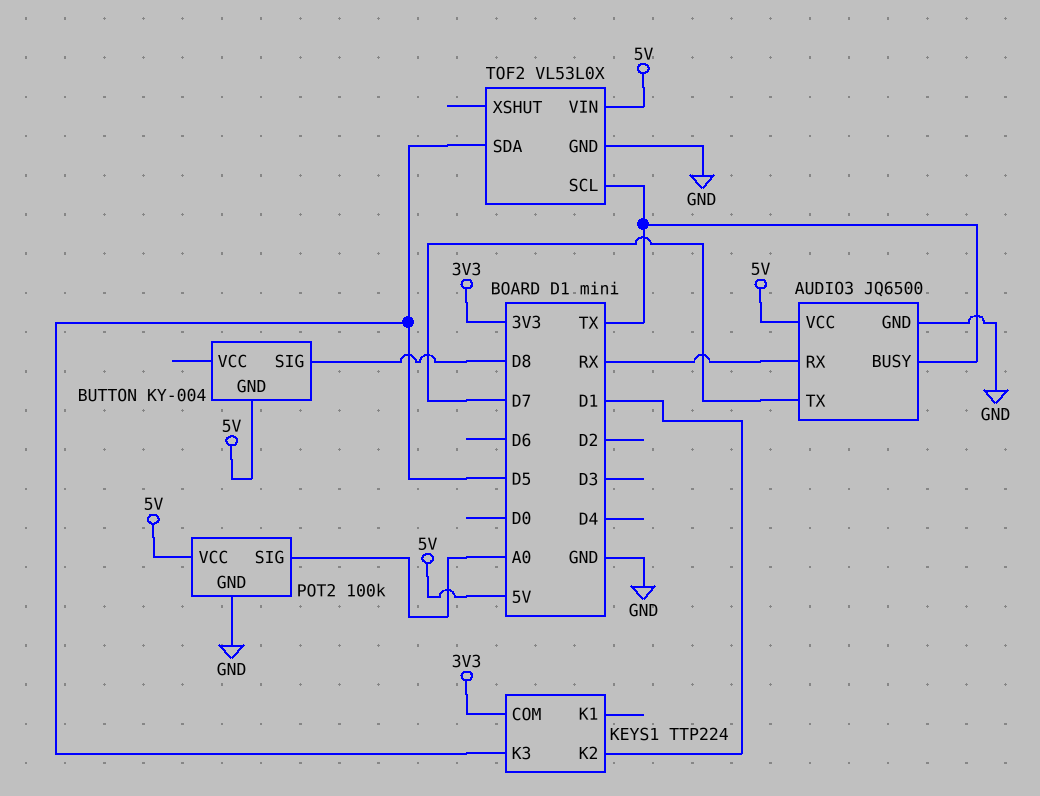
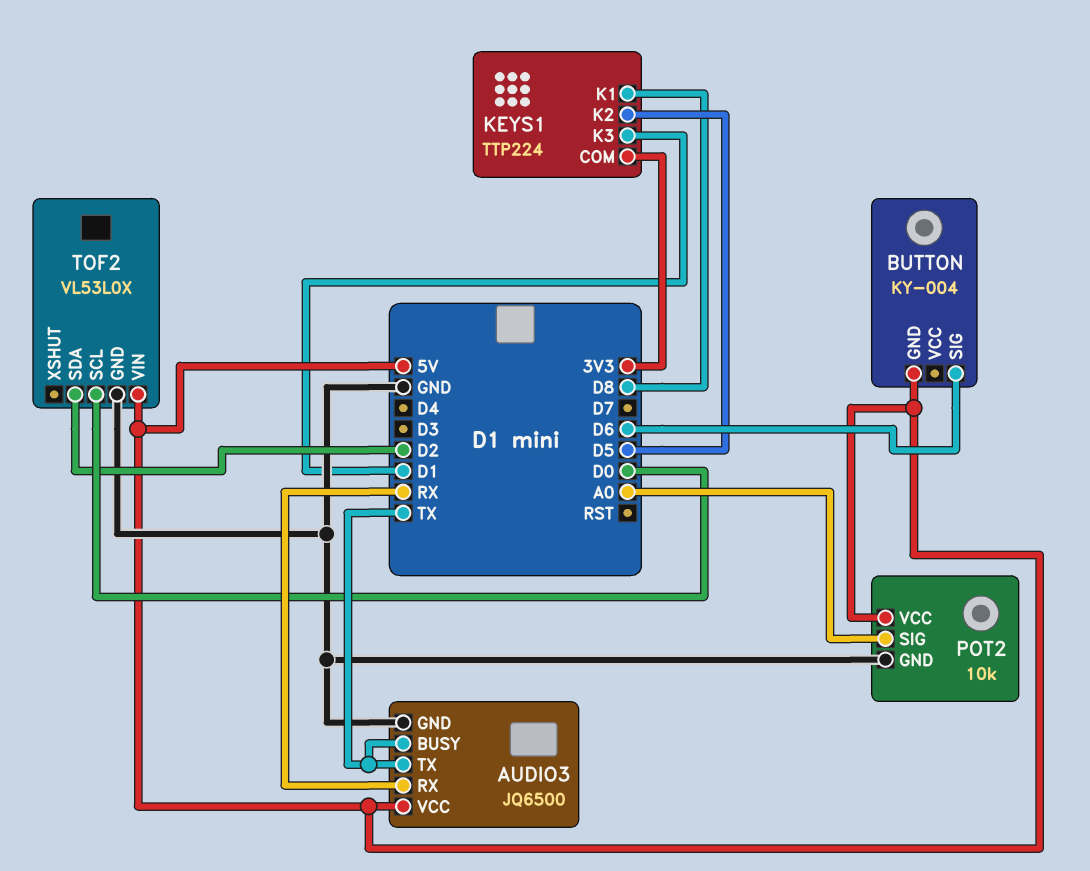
AUDIO3 pin TX: D7 -> TX
BUTTON pin SIG: D8 -> D6
KEYS1 pin K1: none -> D8
KEYS1 pin K2: D1 -> D5
KEYS1 pin K3: D5 -> D1
POT2: 100k -> 10k
TOF2 pin SCL: TX -> D0
TOF2 pin SDA: D5 -> D2

